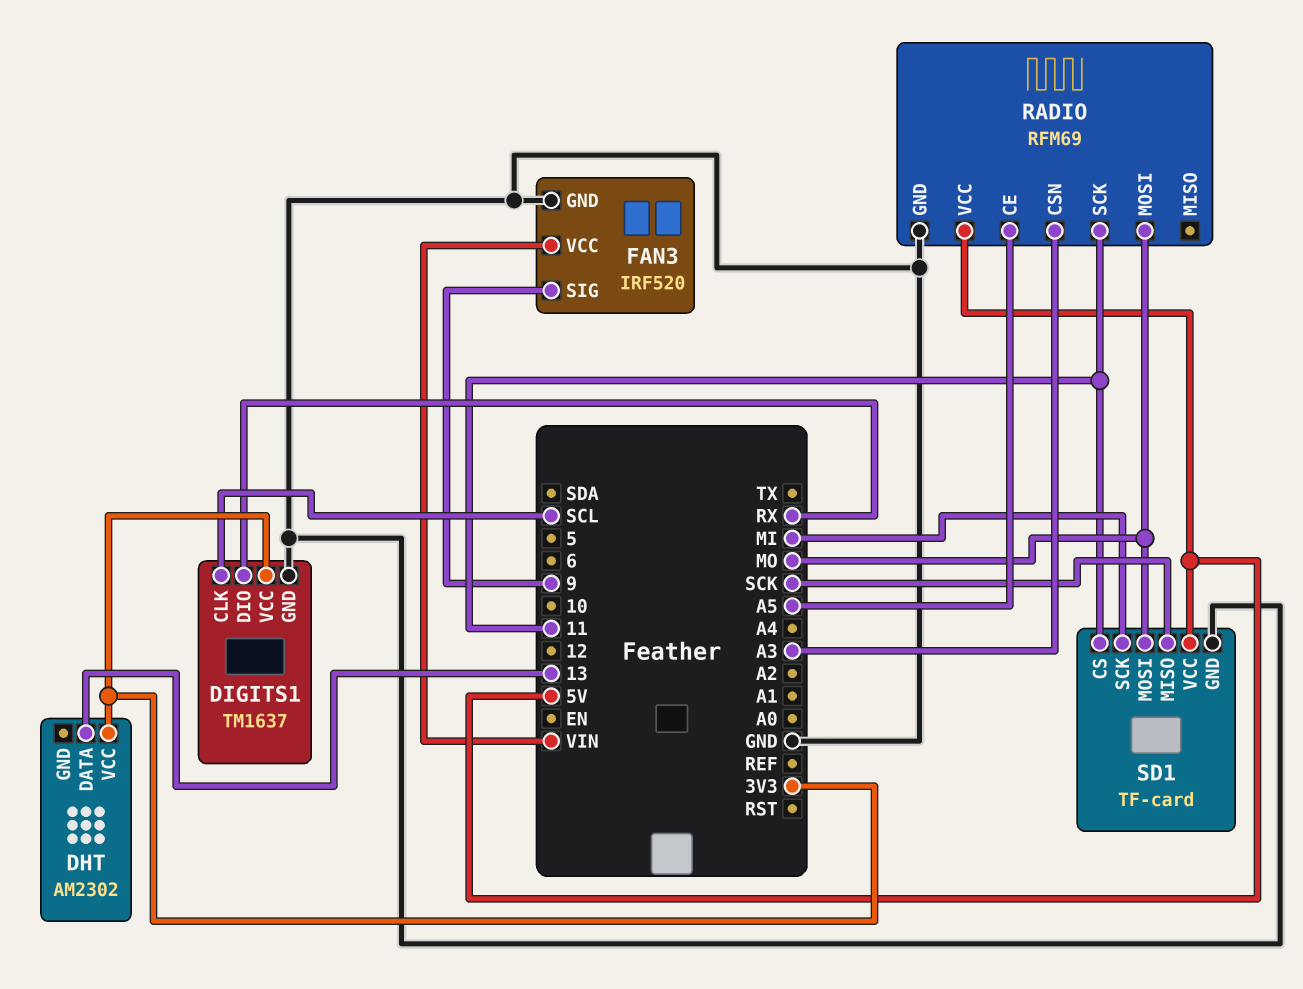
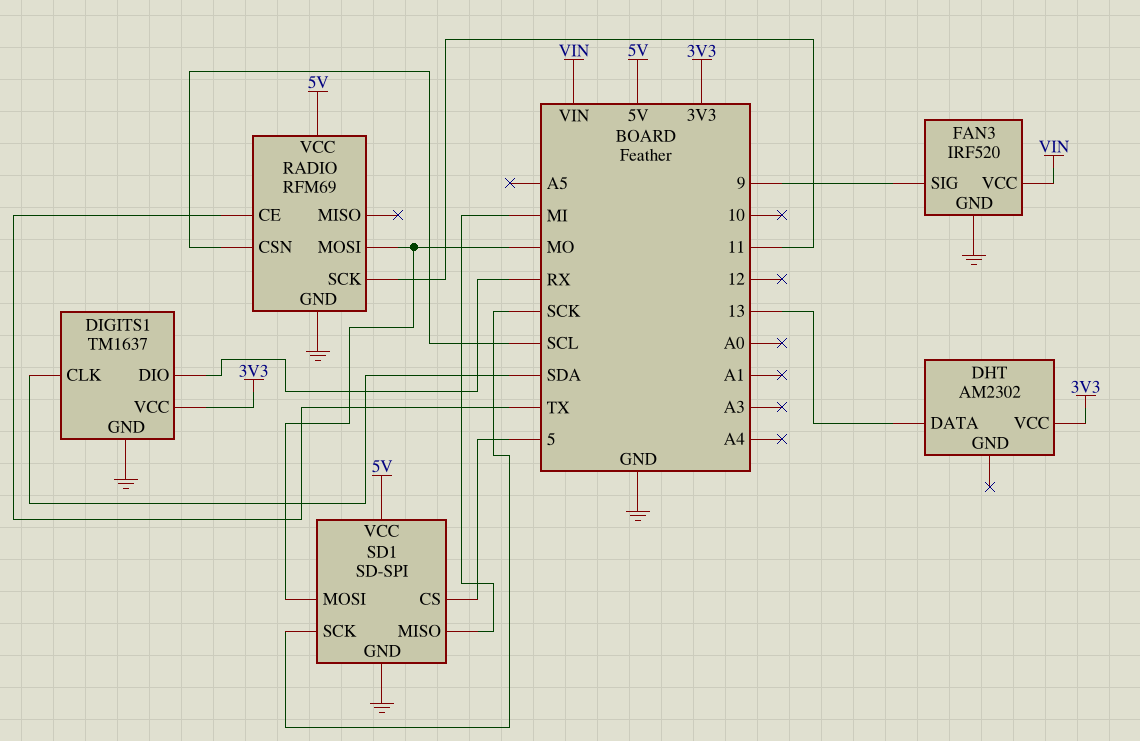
DIGITS1 pin CLK: SCL -> SDA
RADIO pin CE: A5 -> TX
RADIO pin CSN: A3 -> SCL
SD1: TF-card -> SD-SPI
SD1 pin CS: 11 -> 5
SD1 pin MISO: SCK -> MI
SD1 pin SCK: MI -> SCK

